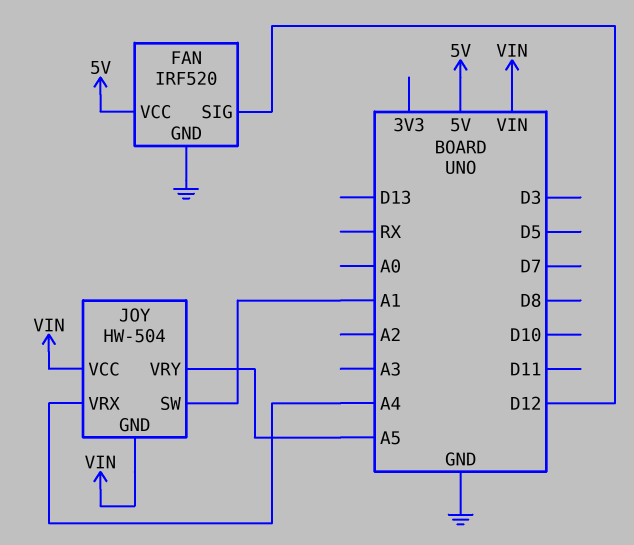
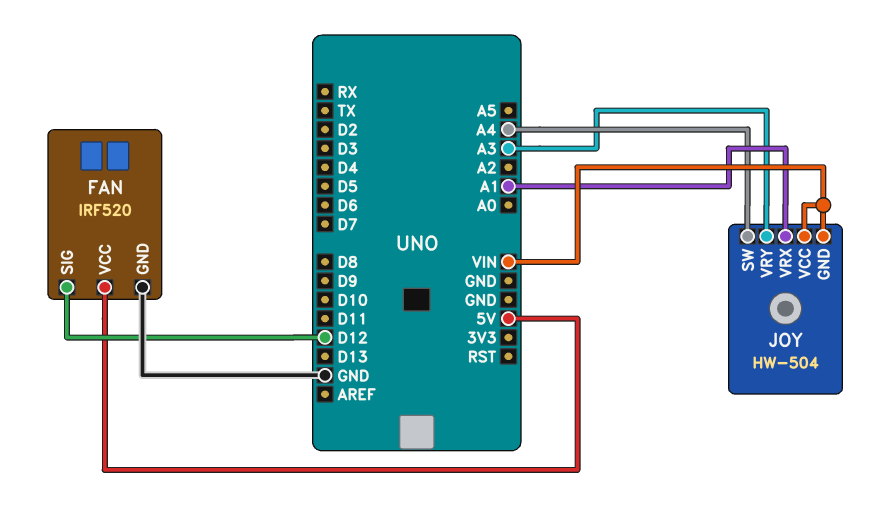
JOY pin SW: A1 -> A4
JOY pin VRX: A4 -> A1
JOY pin VRY: A5 -> A3

